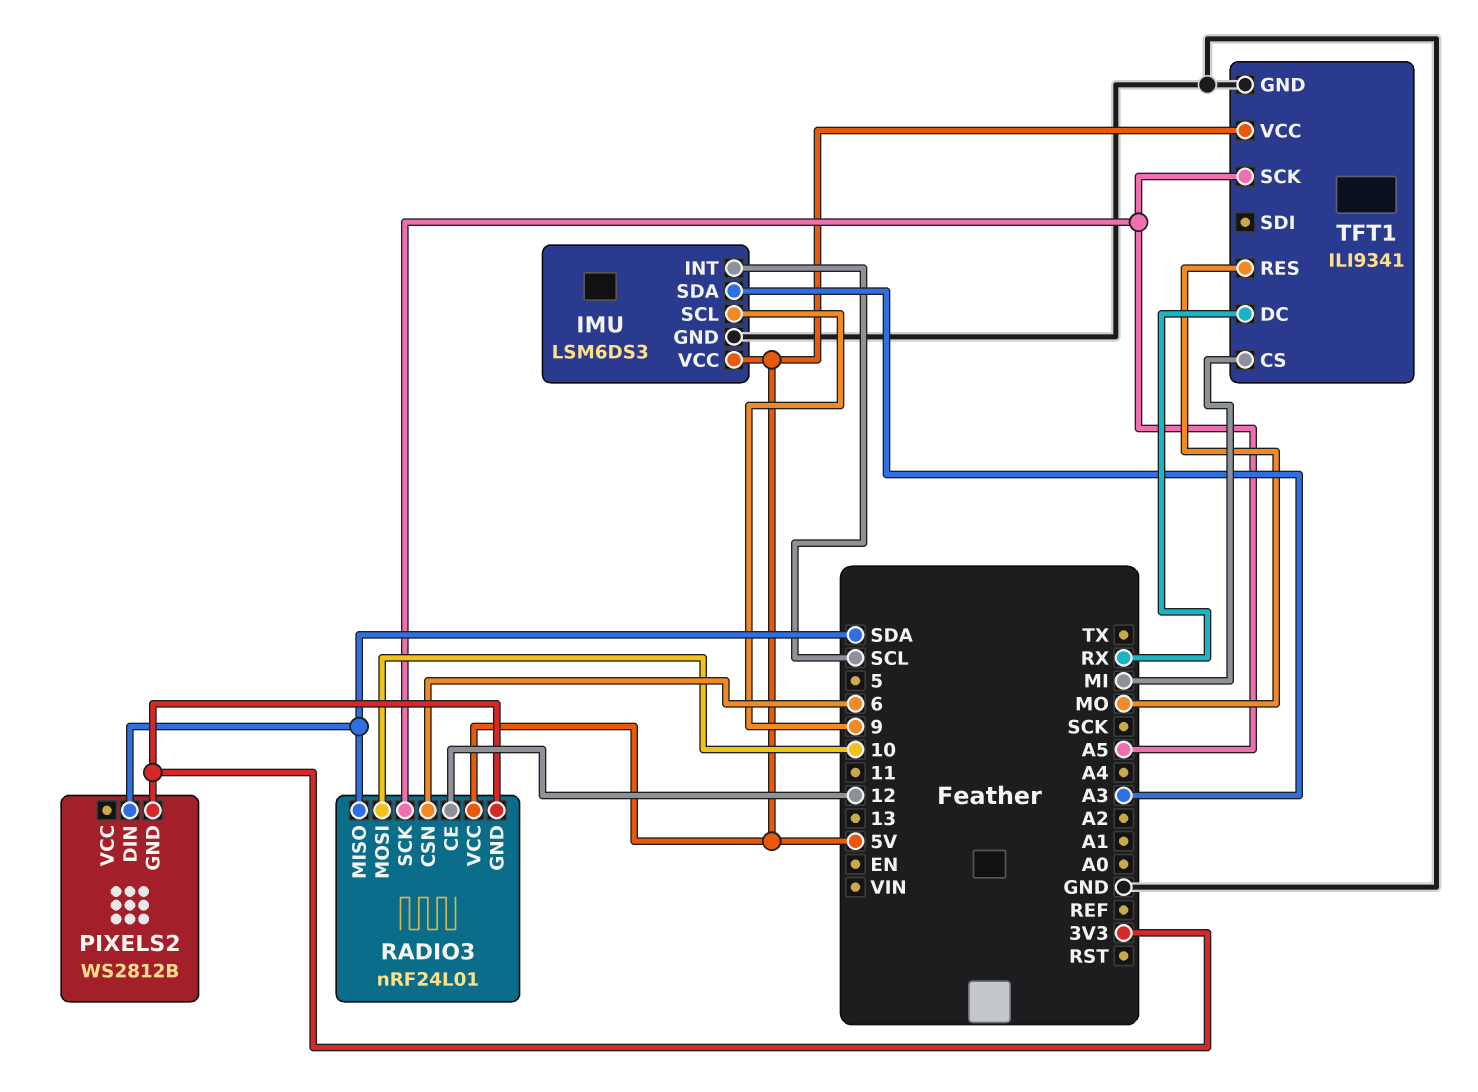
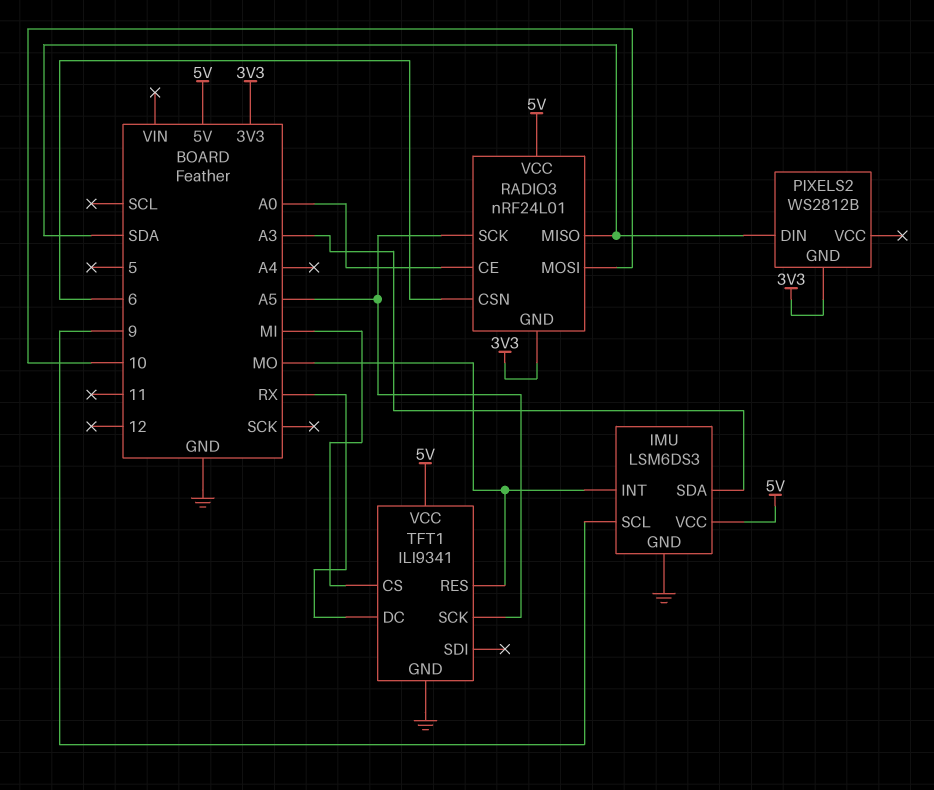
IMU pin INT: SCL -> MO
RADIO3 pin CE: 12 -> A0

